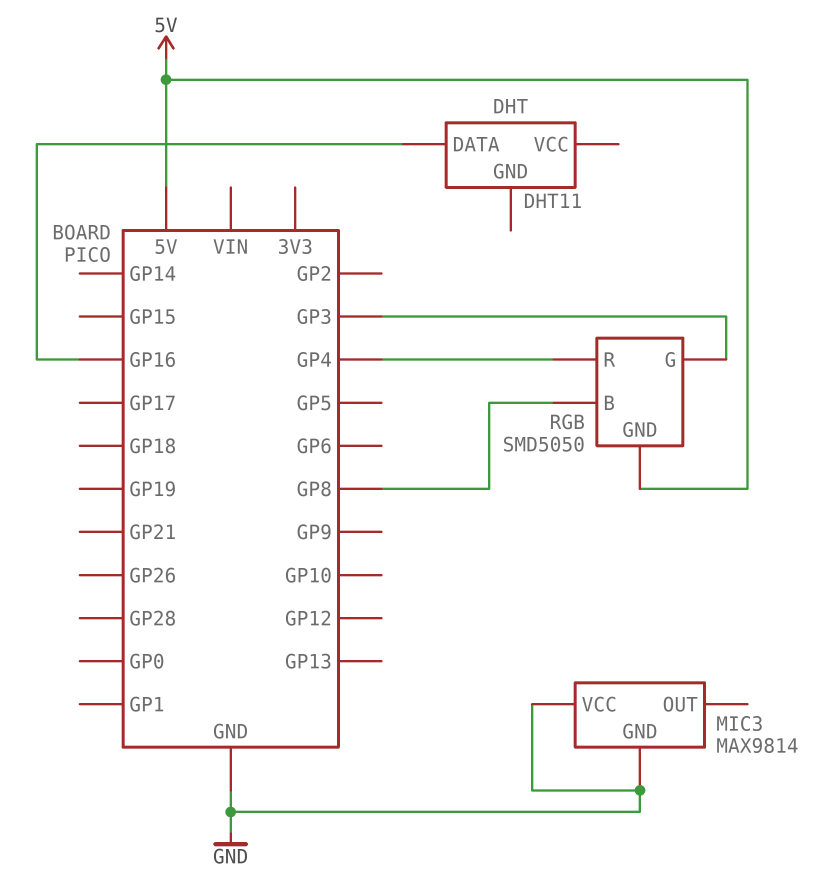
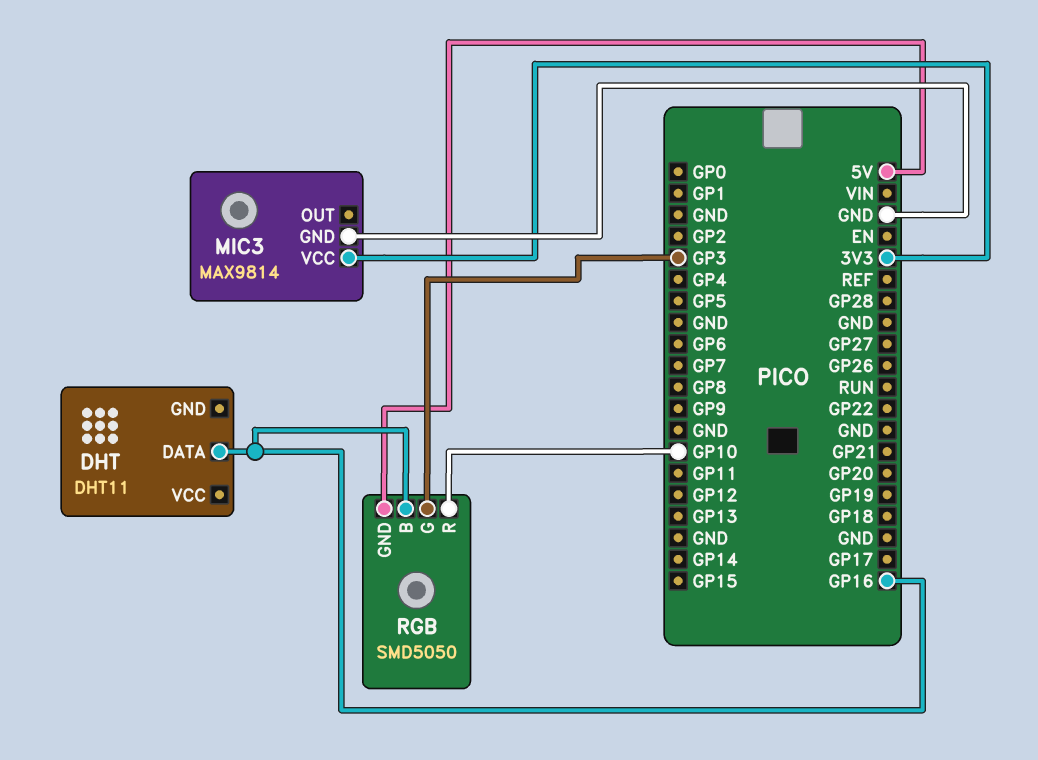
MIC3 pin VCC: GND -> 3V3
RGB pin B: GP8 -> GP16
RGB pin R: GP4 -> GP10

